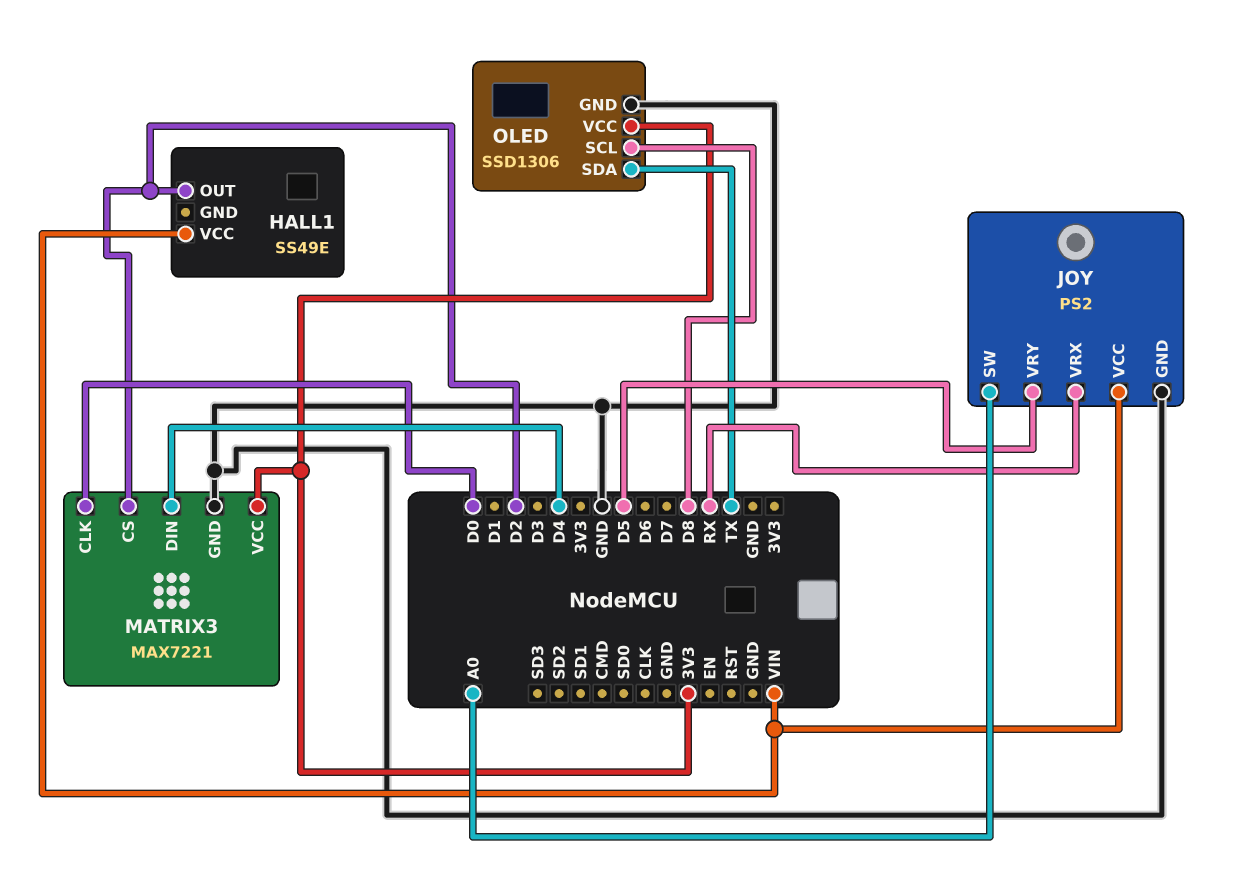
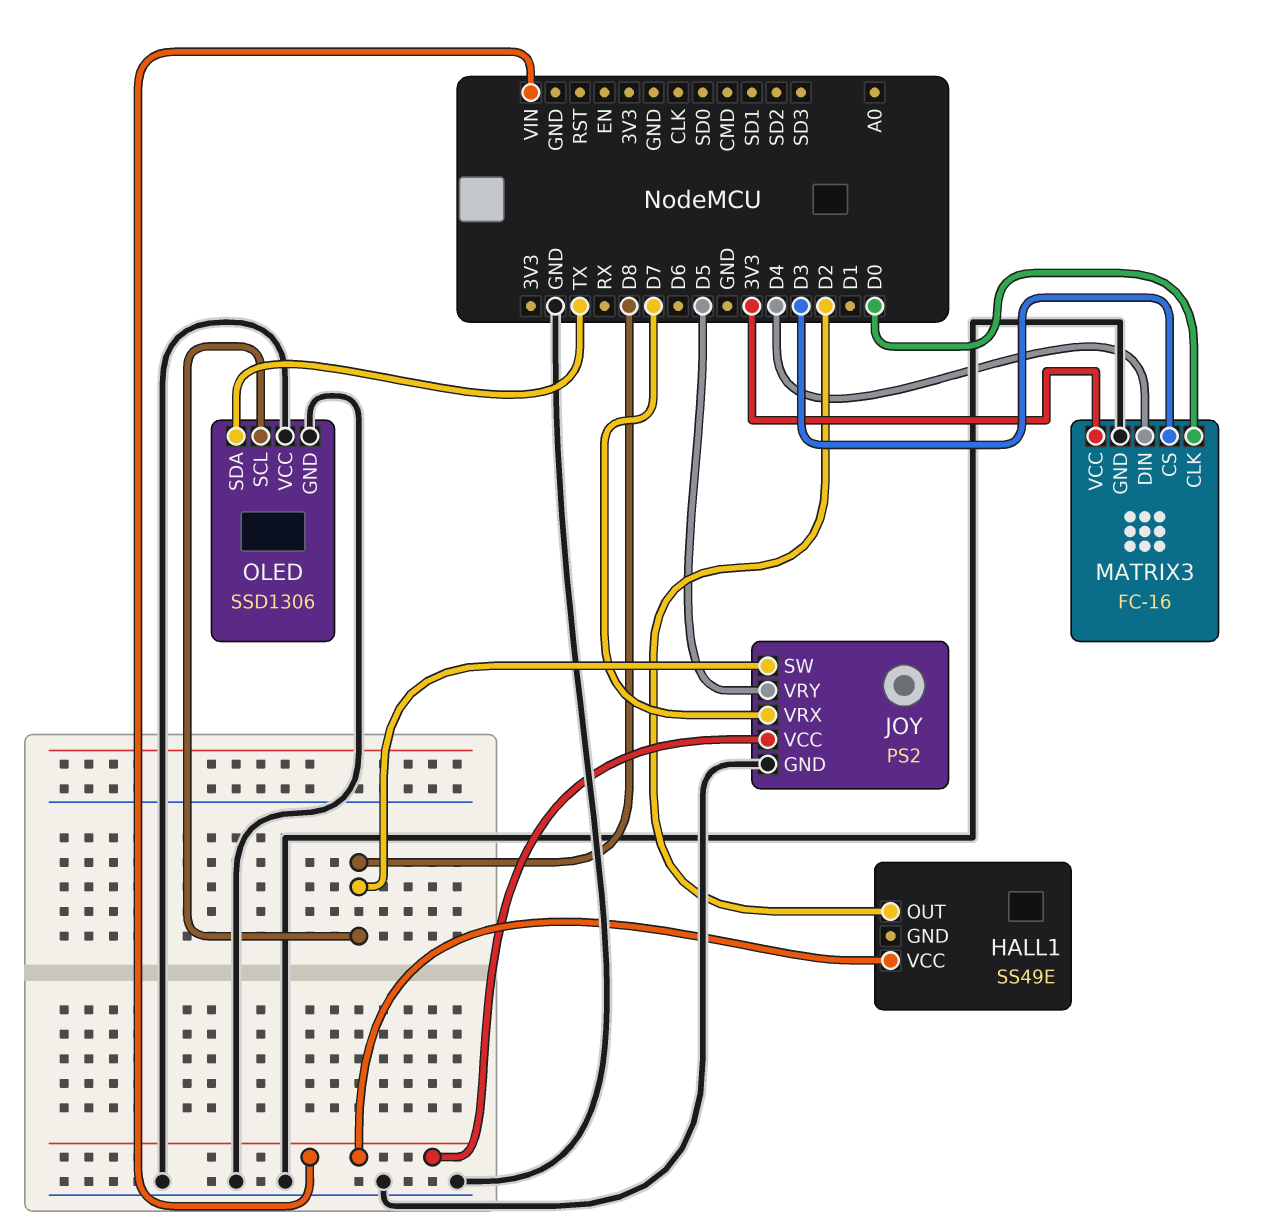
JOY pin SW: A0 -> D8
JOY pin VRX: RX -> D7
MATRIX3: MAX7221 -> FC-16
MATRIX3 pin CS: D2 -> D3
OLED pin VCC: 3V3 -> GND

